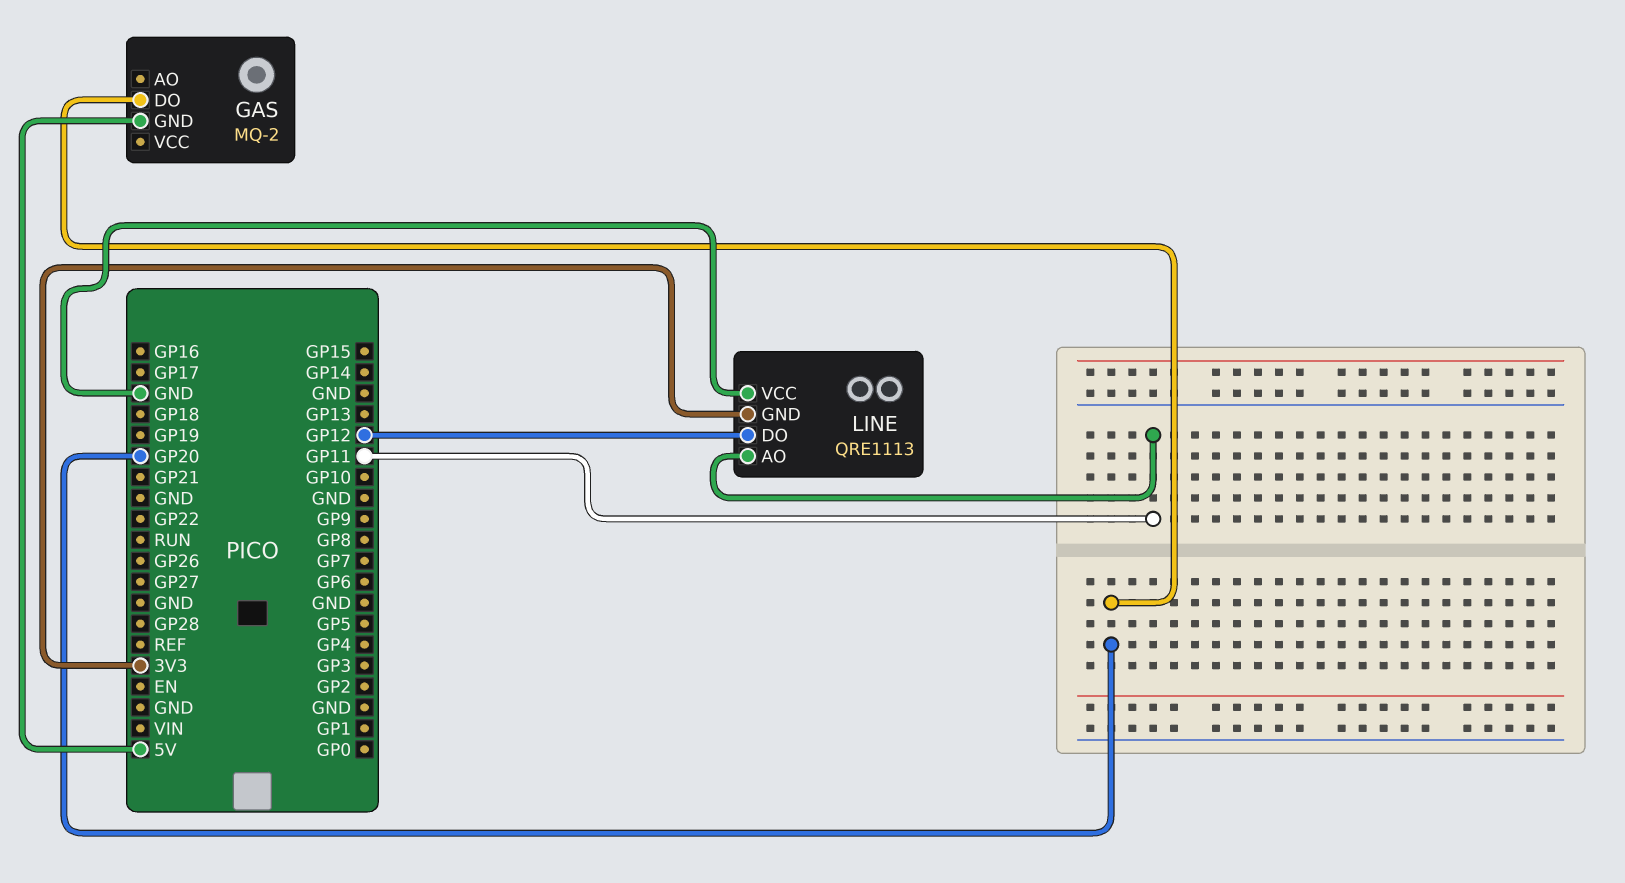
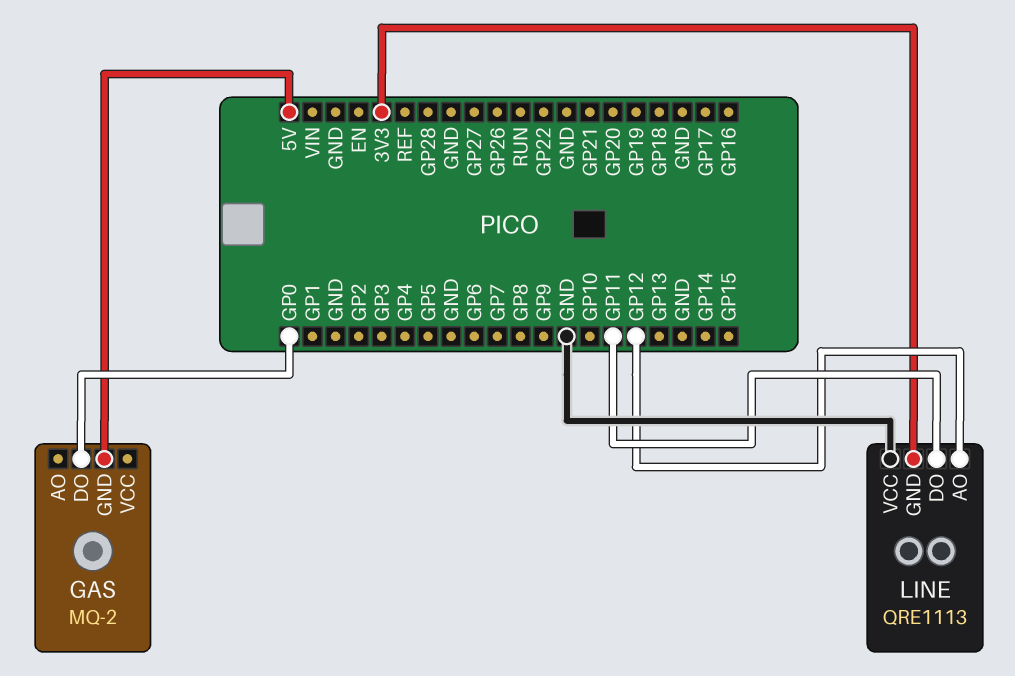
GAS pin DO: GP20 -> GP0
LINE pin AO: GP11 -> GP12
LINE pin DO: GP12 -> GP11

